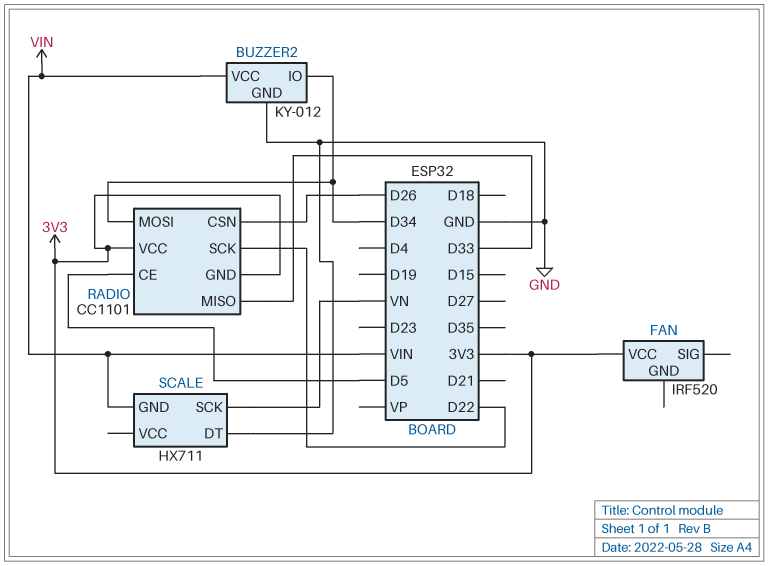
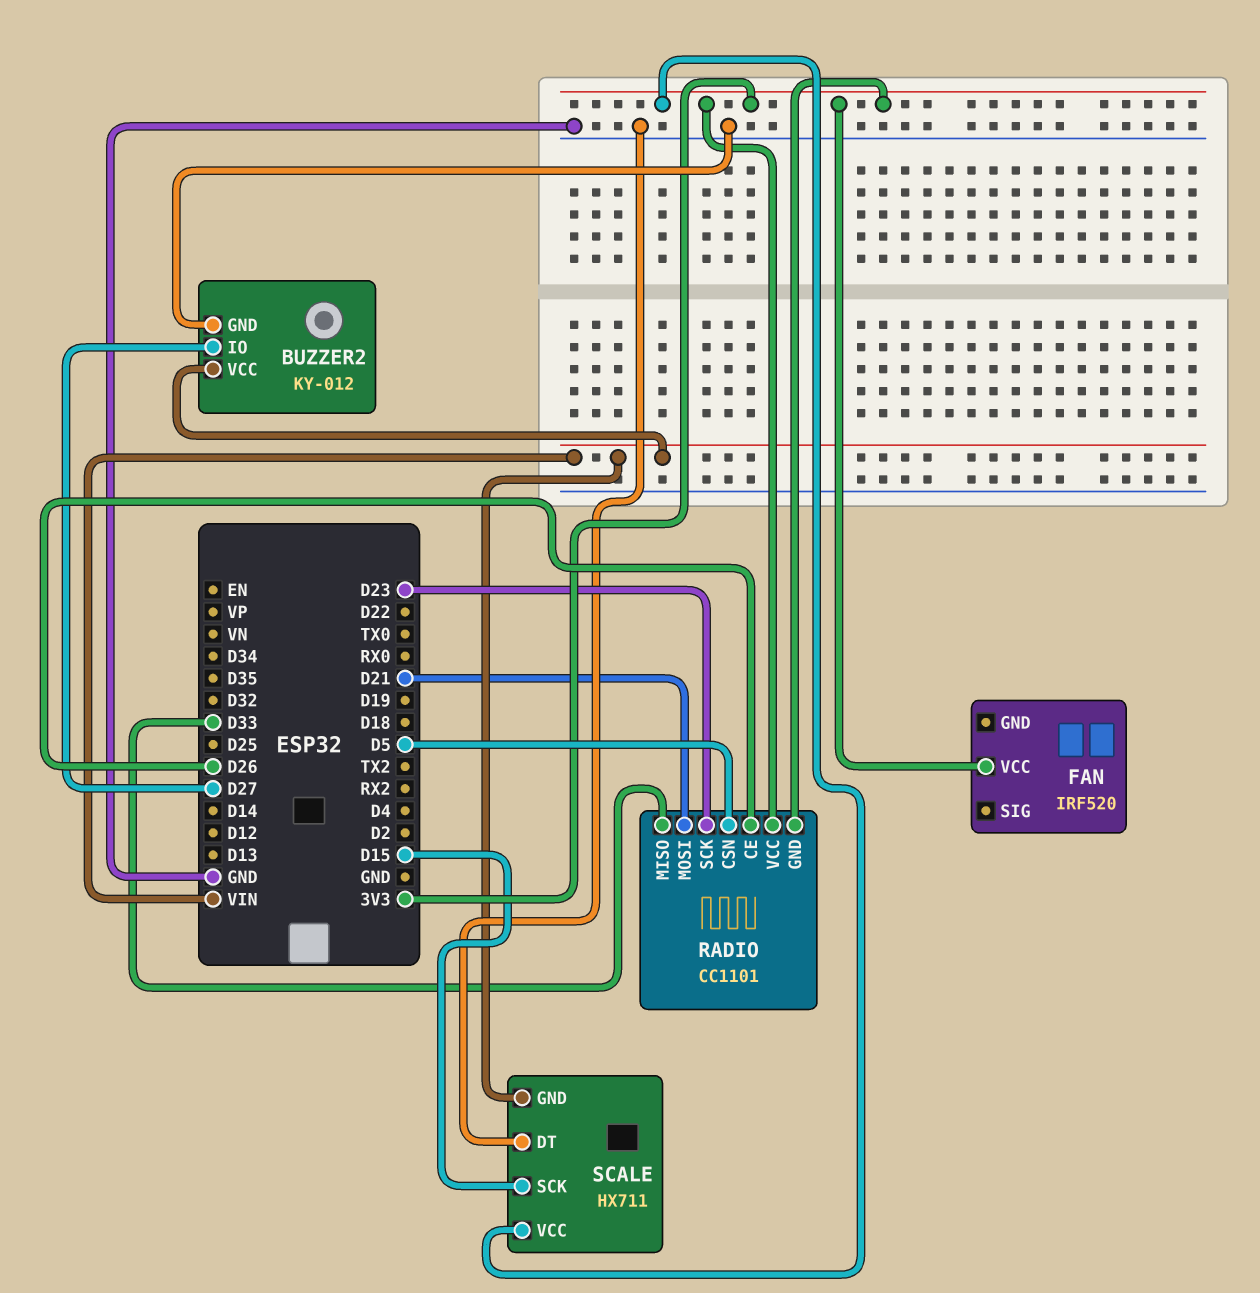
BUZZER2 pin IO: D34 -> D27
RADIO pin CE: D5 -> D26
RADIO pin CSN: D26 -> D5
RADIO pin MOSI: D34 -> D21
RADIO pin SCK: D22 -> D23
SCALE pin SCK: VN -> D15
SCALE pin VCC: none -> 3V3

